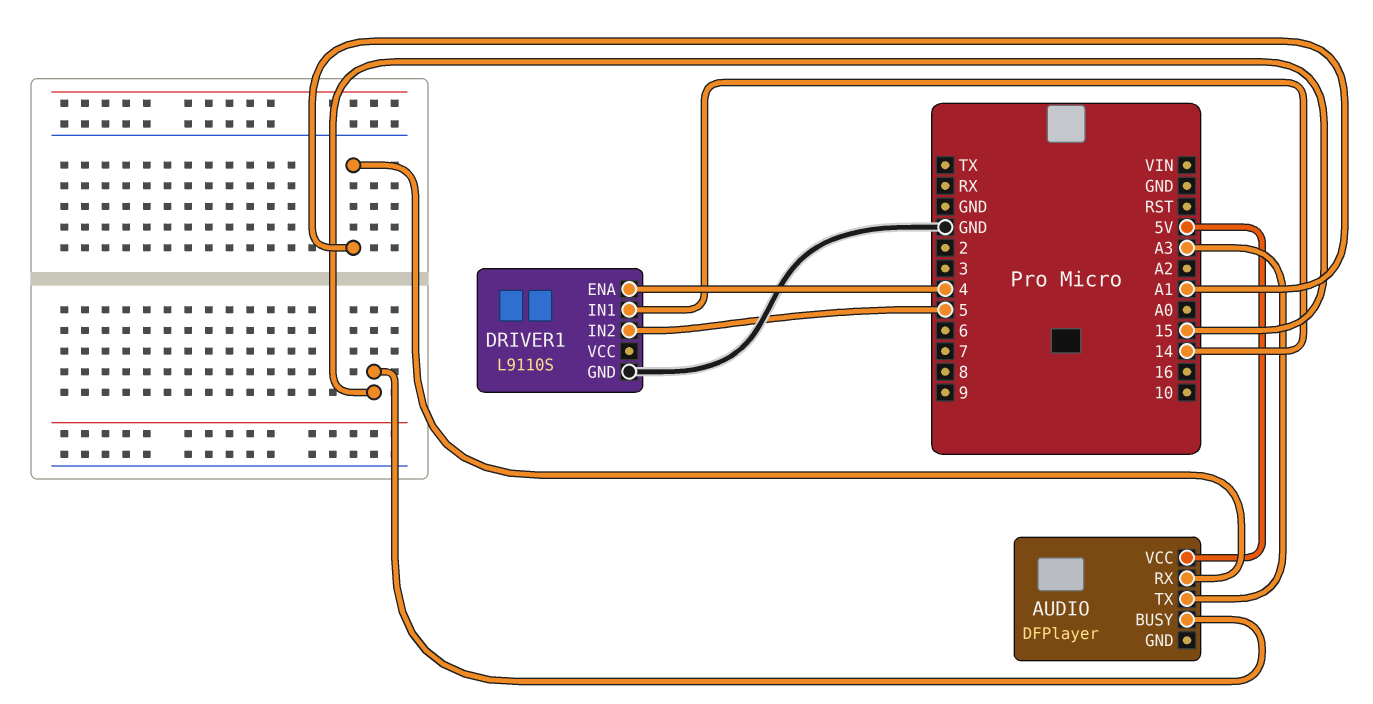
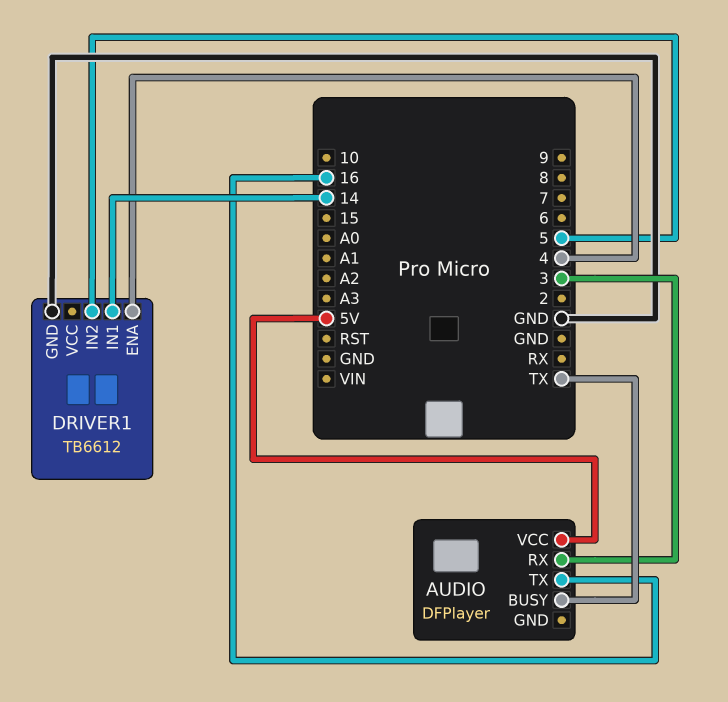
AUDIO pin BUSY: 15 -> TX
AUDIO pin RX: A1 -> 3
AUDIO pin TX: A3 -> 16
DRIVER1: L9110S -> TB6612

